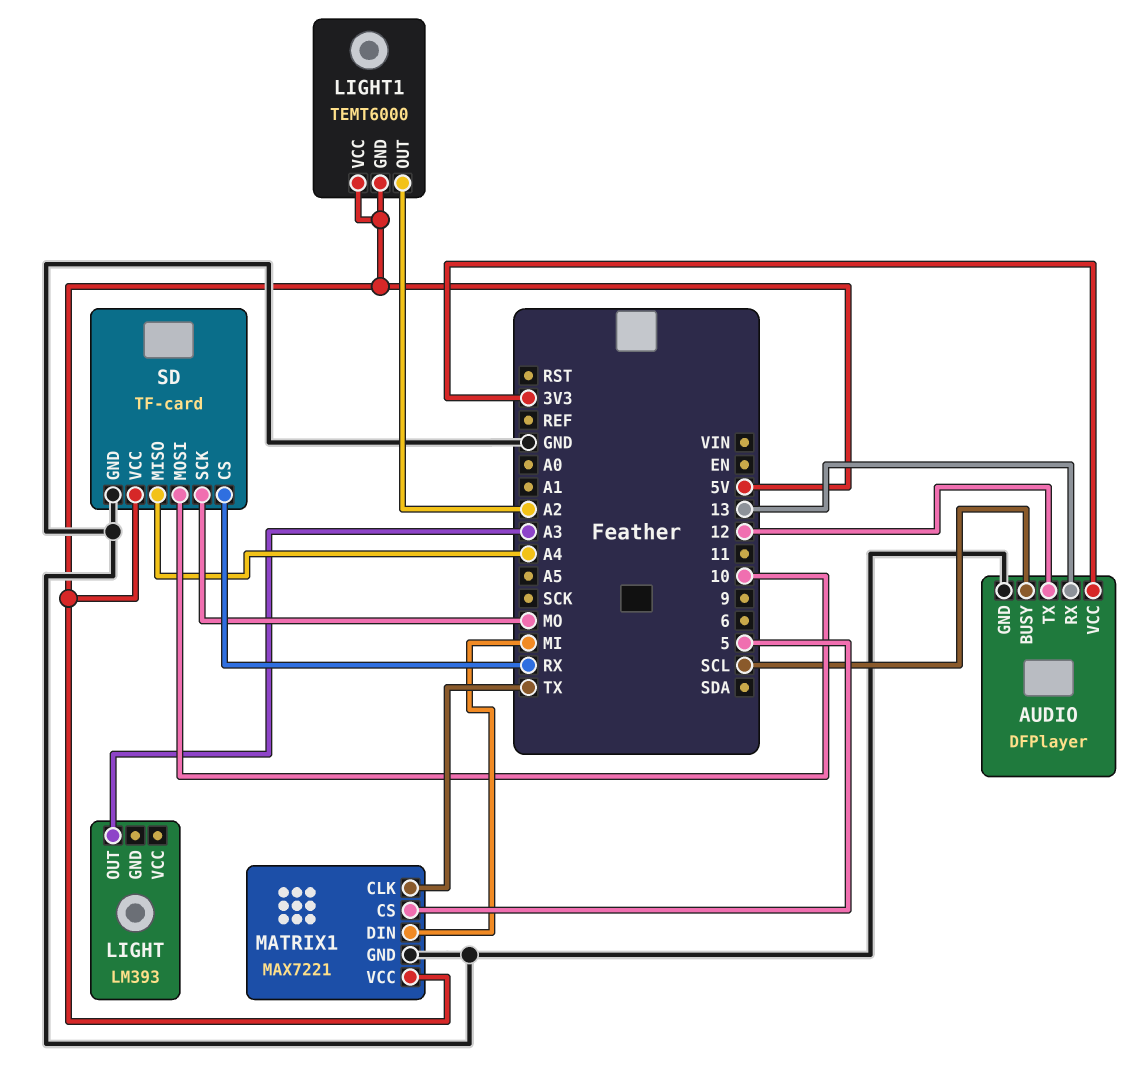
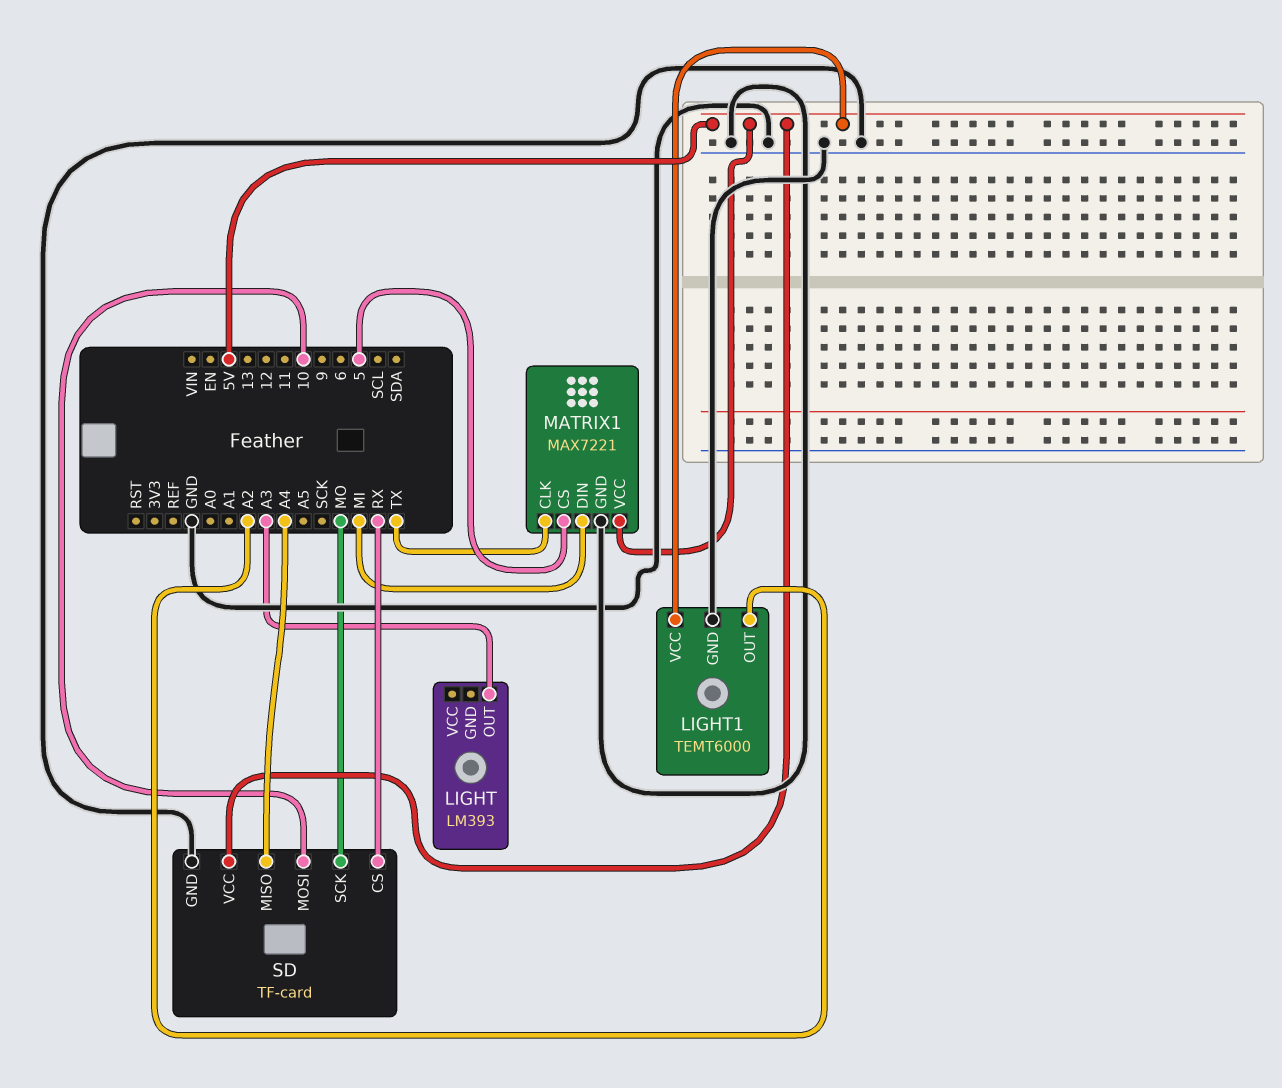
AUDIO: DFPlayer -> none
AUDIO pin BUSY: SCL -> none
AUDIO pin GND: GND -> none
AUDIO pin RX: 13 -> none
AUDIO pin TX: 12 -> none
AUDIO pin VCC: 3V3 -> none
LIGHT1 pin GND: 5V -> GND

